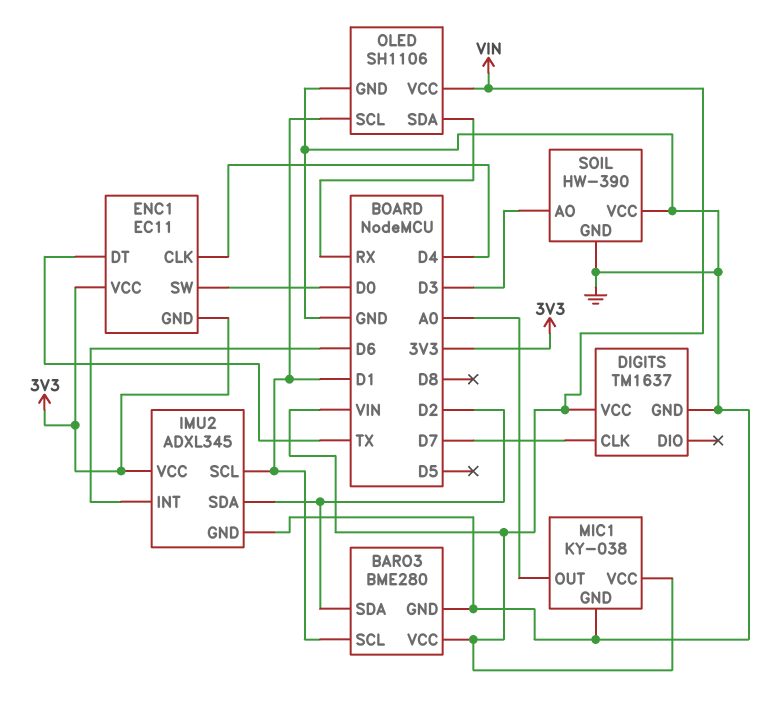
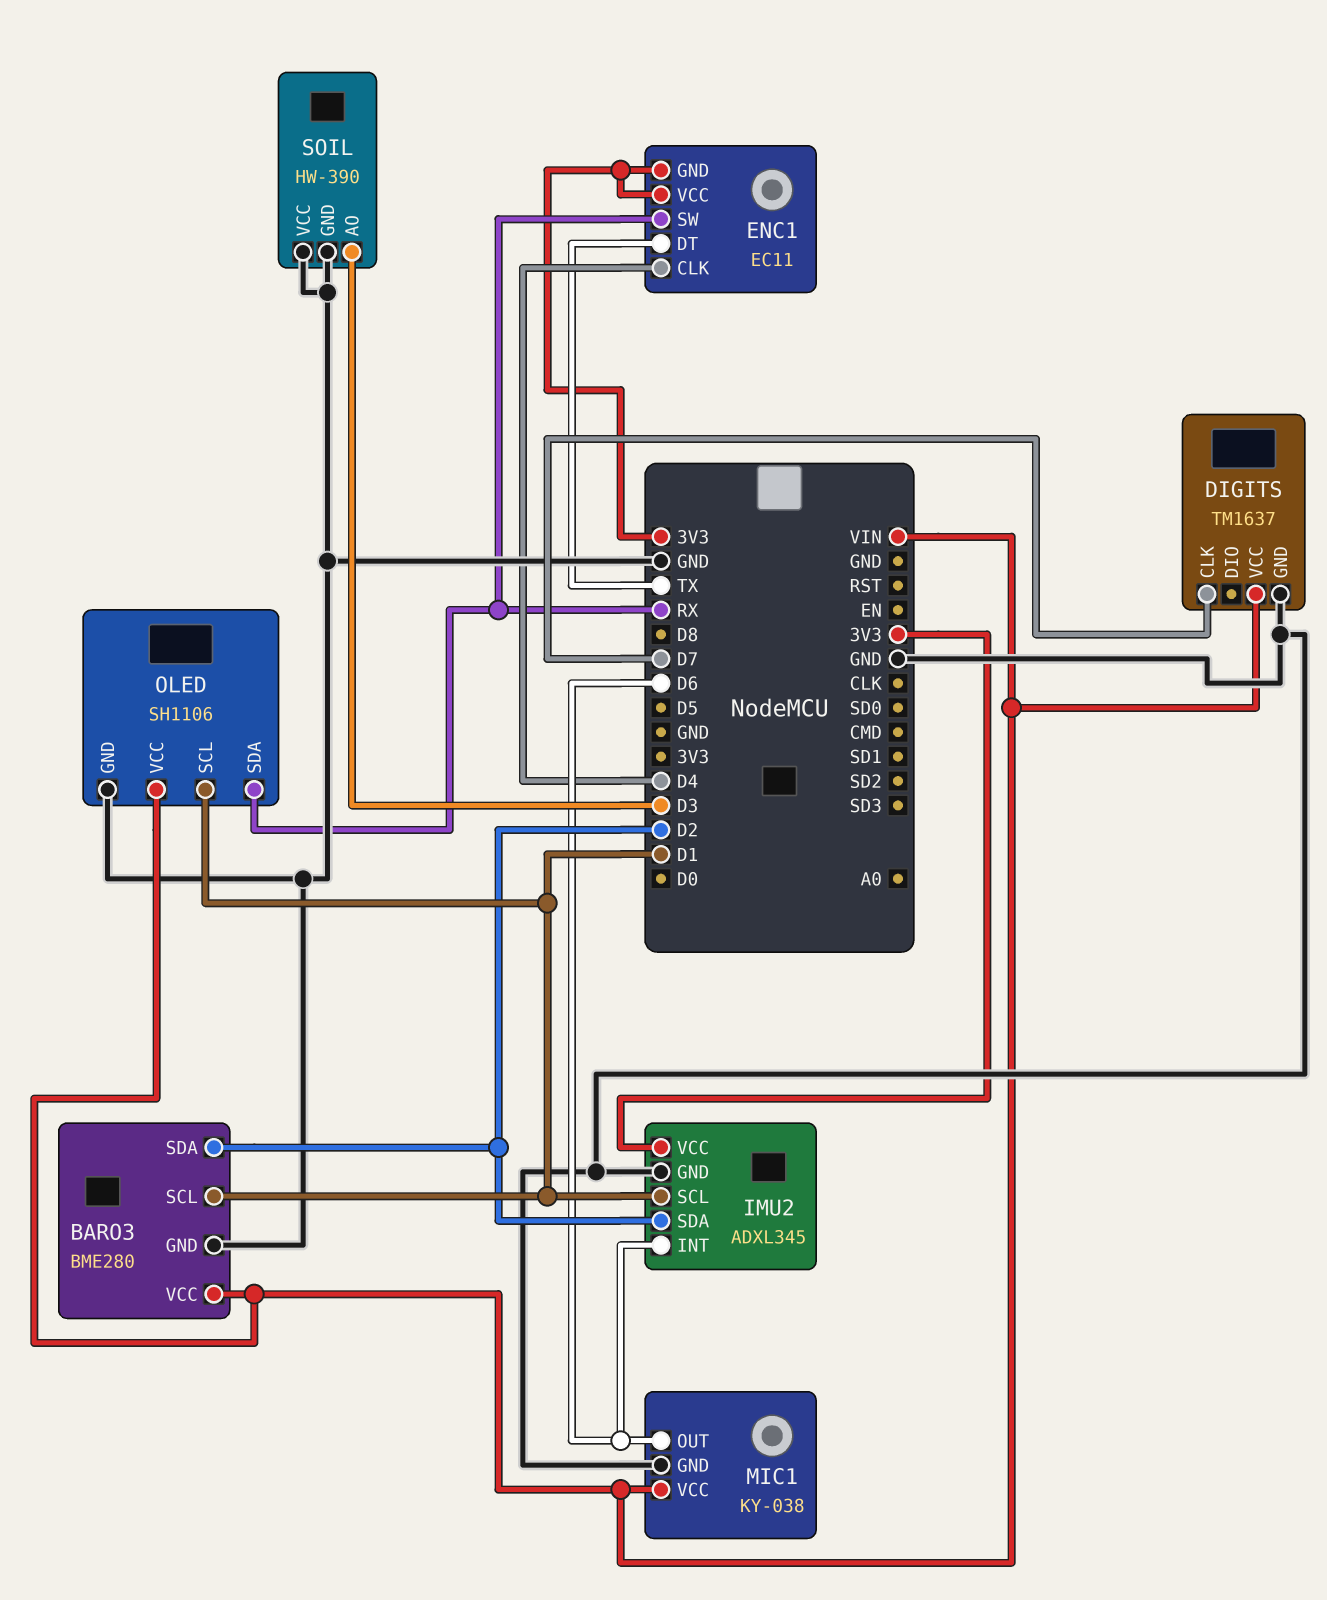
ENC1 pin SW: D0 -> RX
MIC1 pin OUT: A0 -> D6

